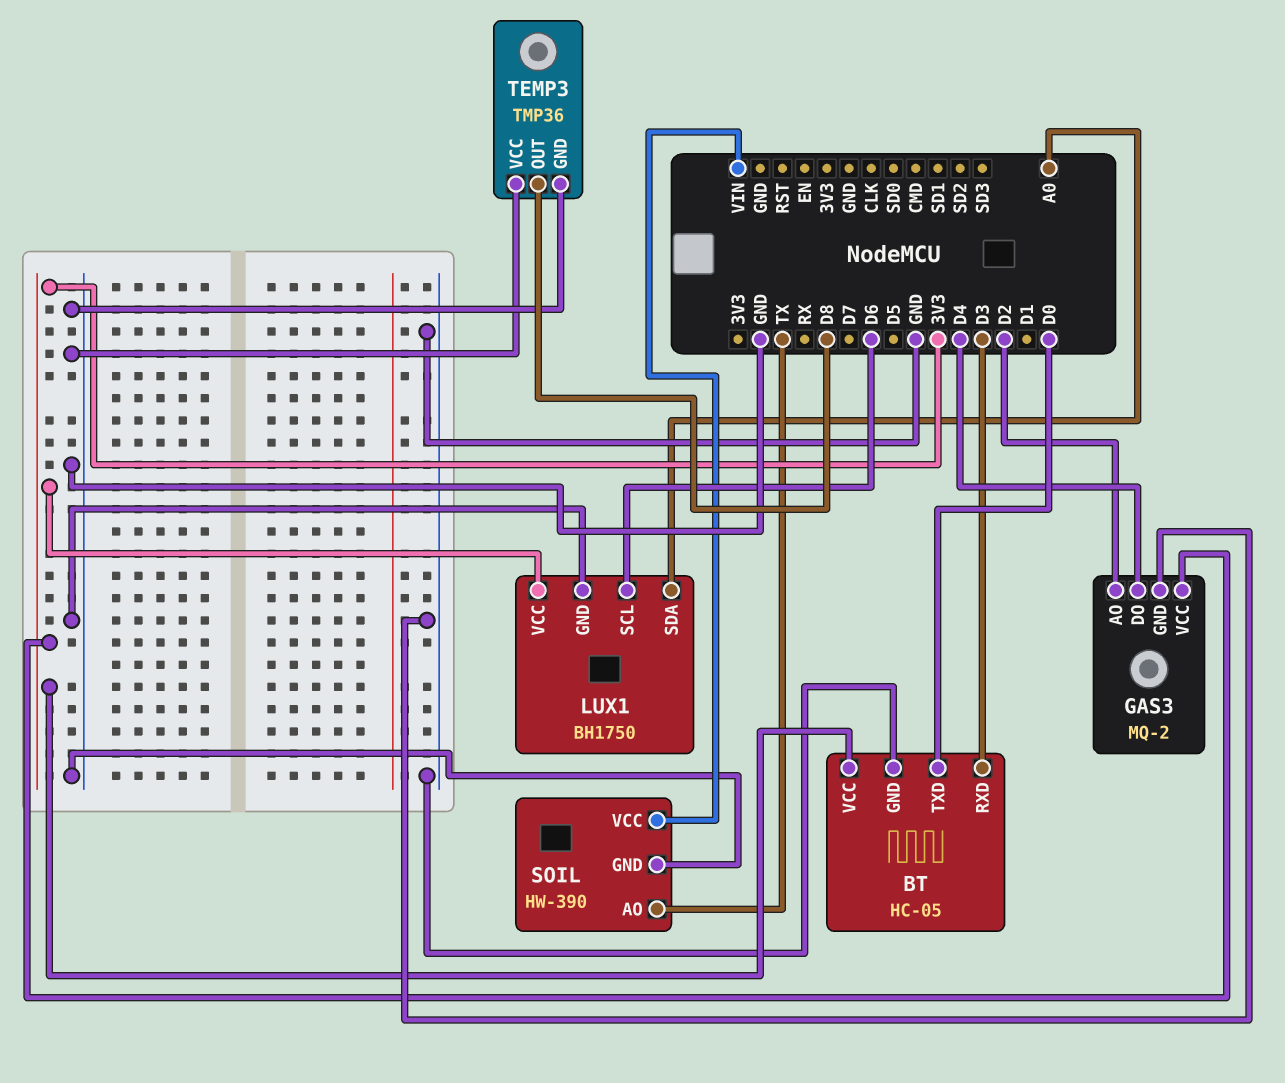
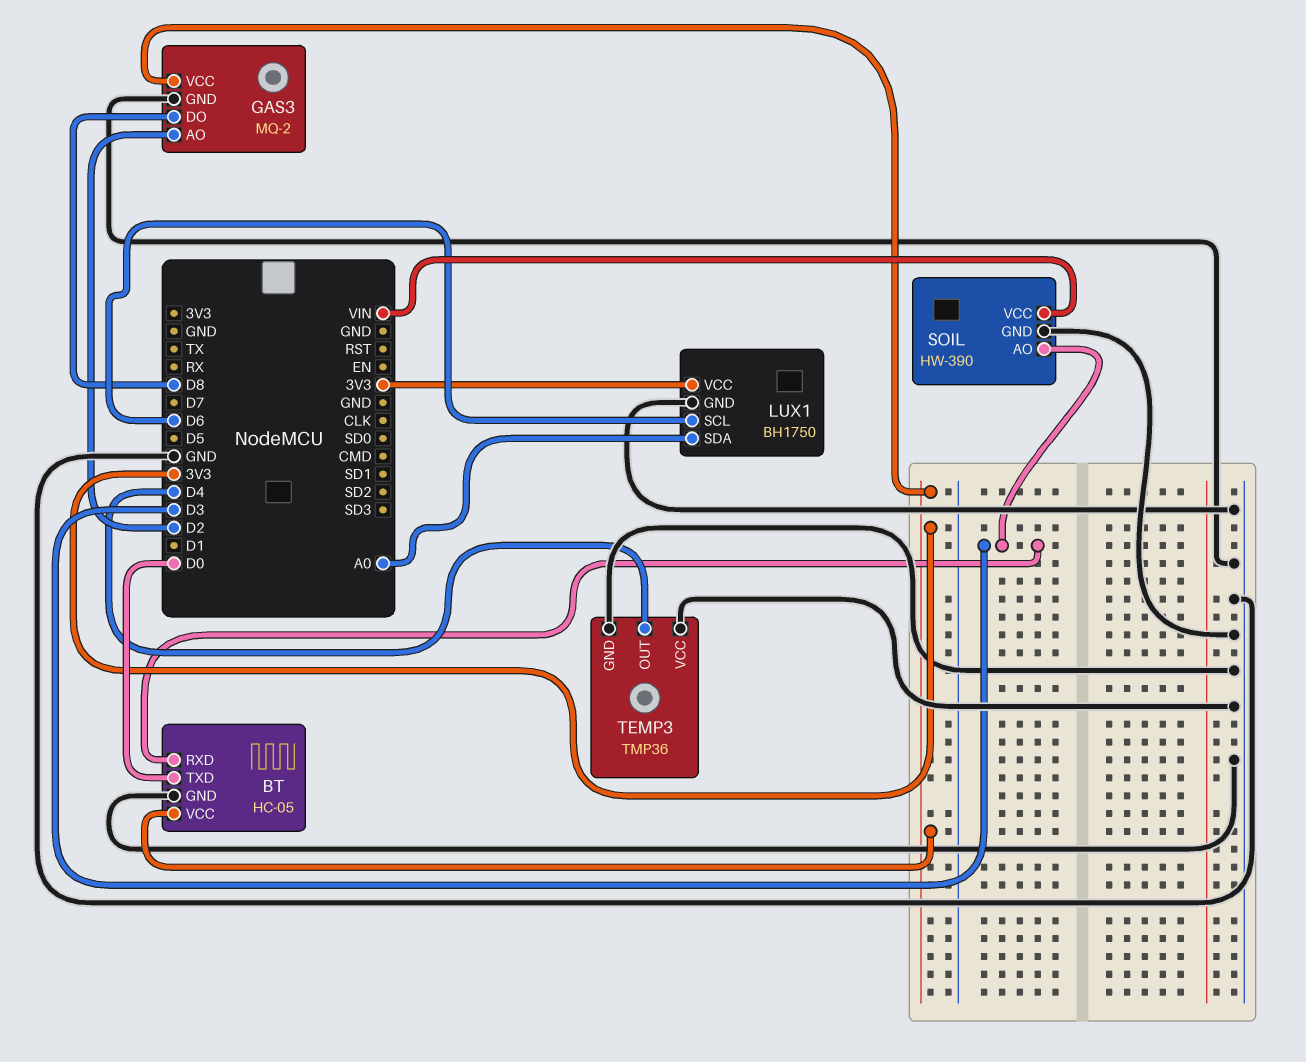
GAS3 pin DO: D4 -> D8
SOIL pin AO: TX -> D3
TEMP3 pin OUT: D8 -> D4

